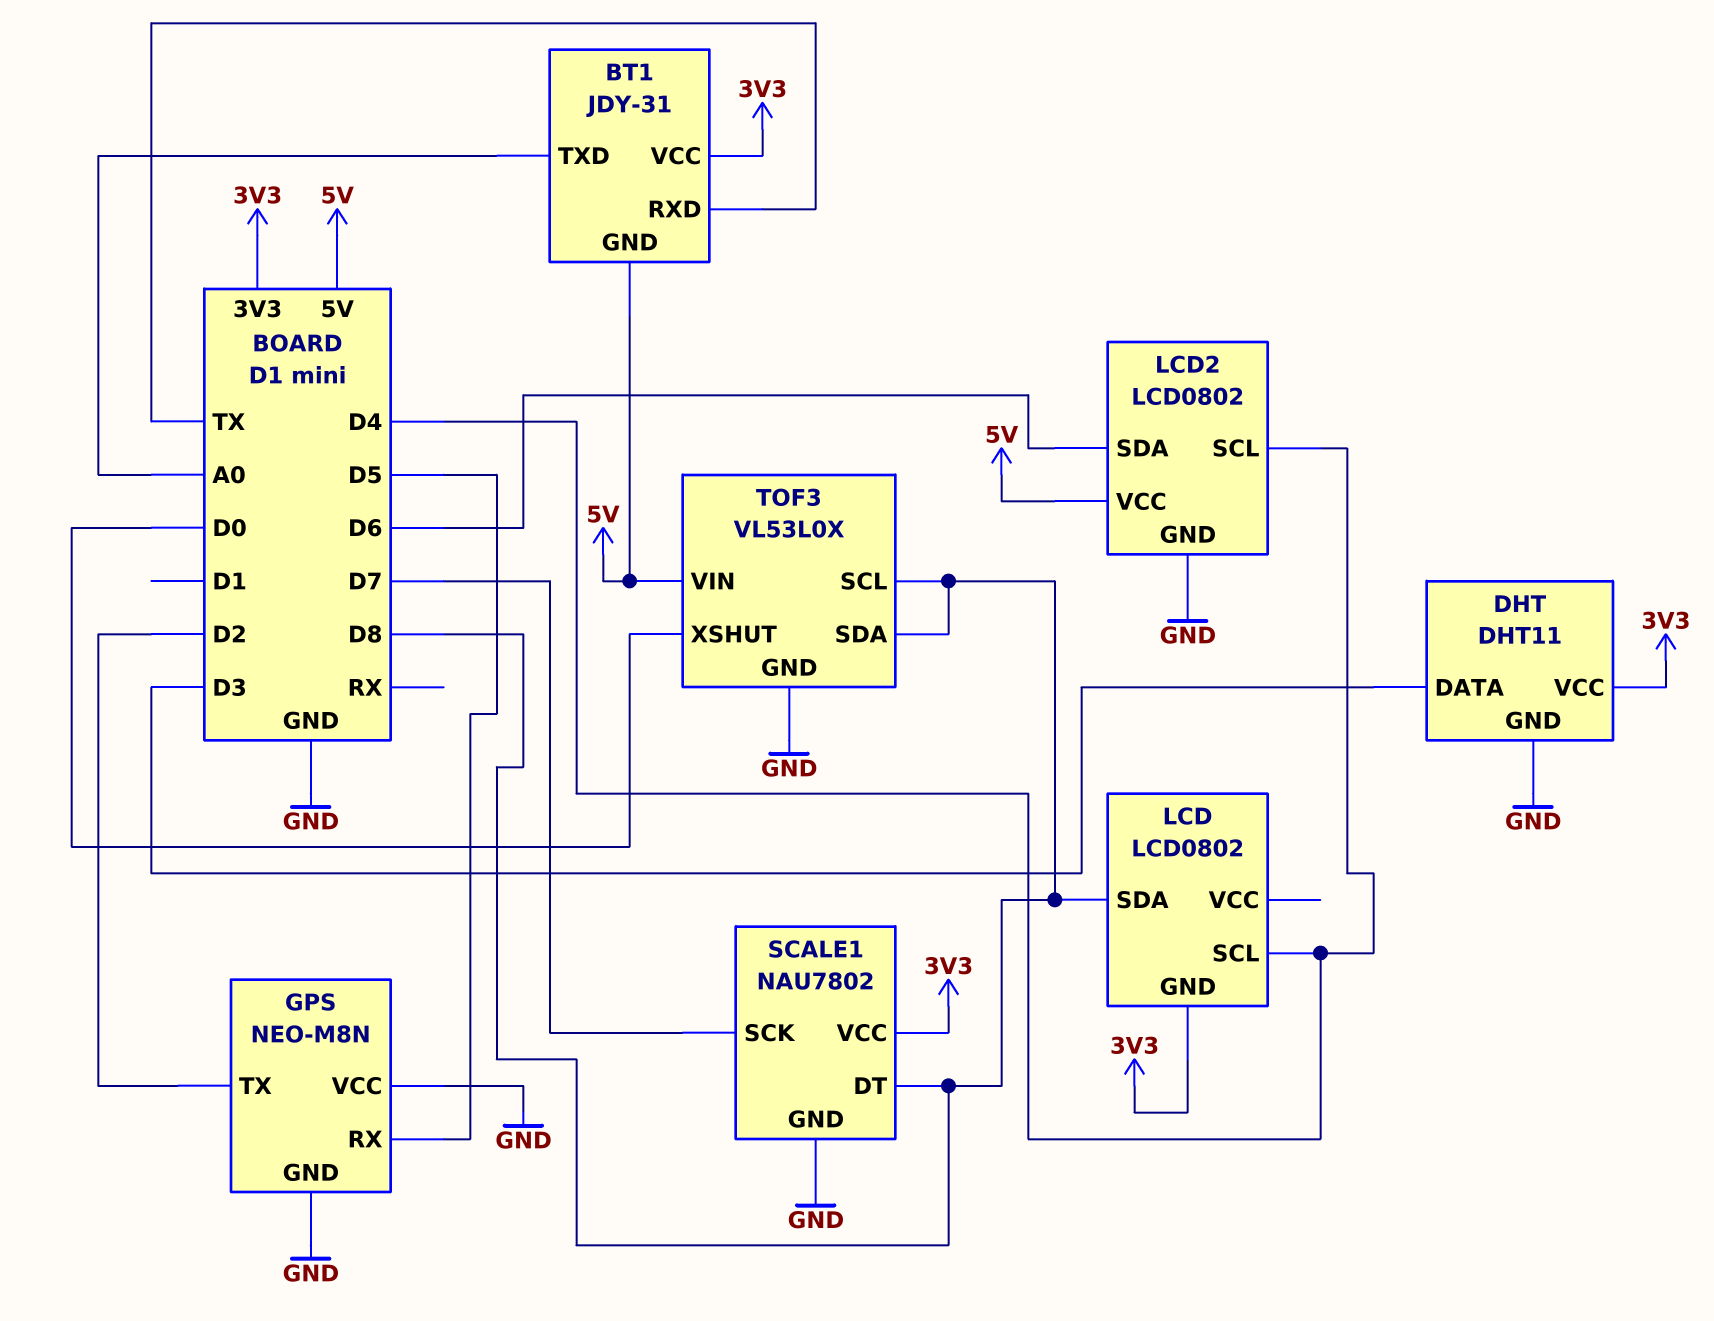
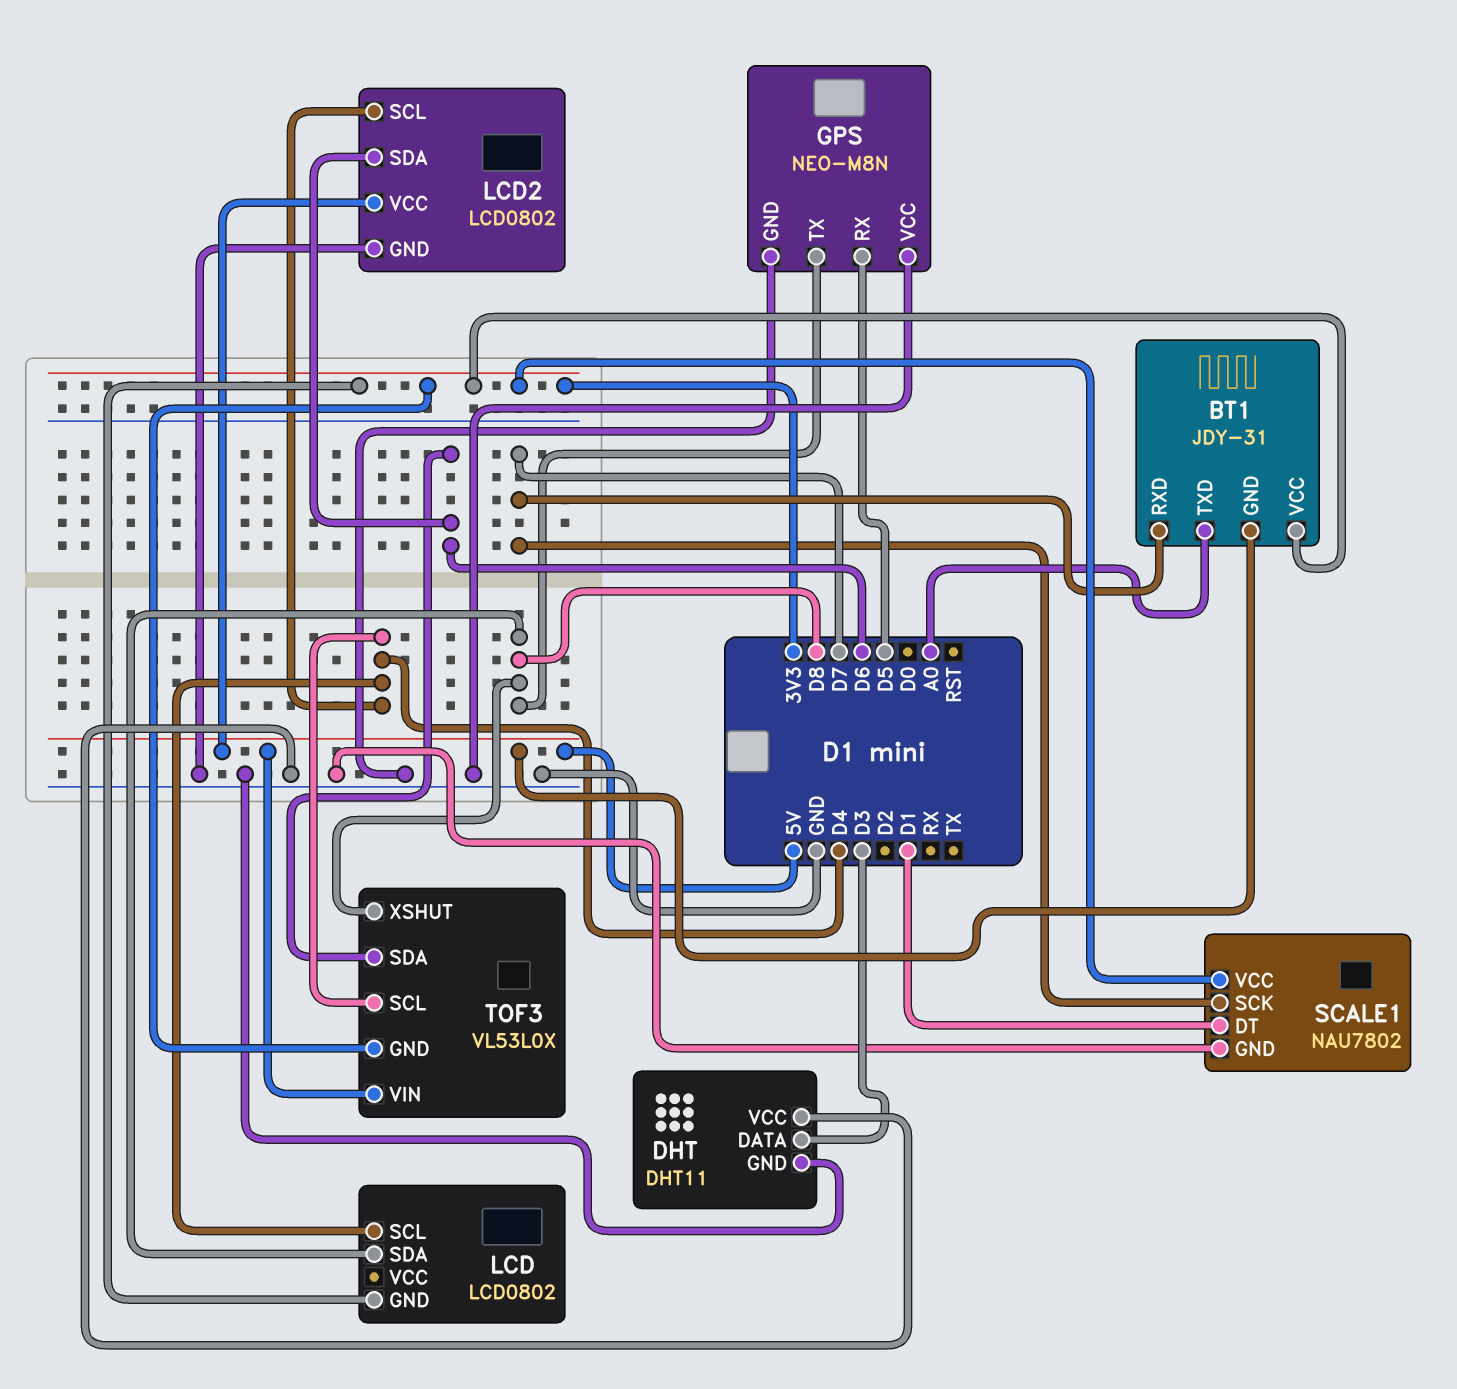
BT1 pin RXD: TX -> D7
DHT pin VCC: 3V3 -> GND
GPS pin TX: D2 -> D8
SCALE1 pin DT: D8 -> D1
TOF3 pin GND: GND -> 3V3
TOF3 pin SCL: D8 -> D4
TOF3 pin SDA: D8 -> D6
TOF3 pin XSHUT: D0 -> D8

